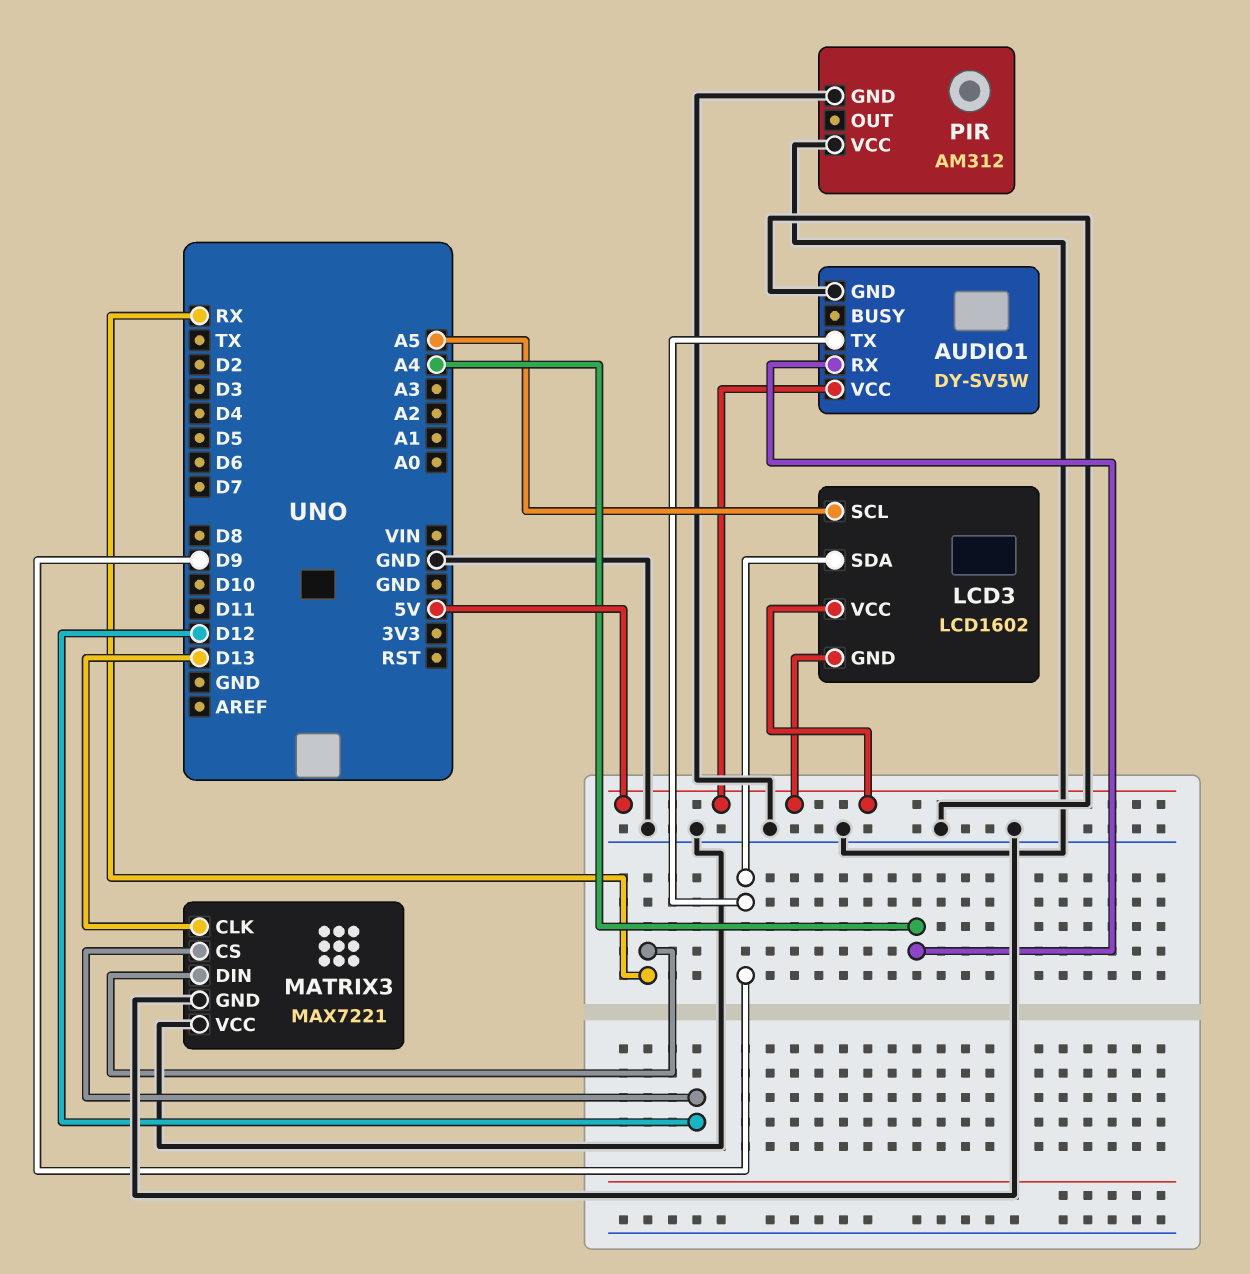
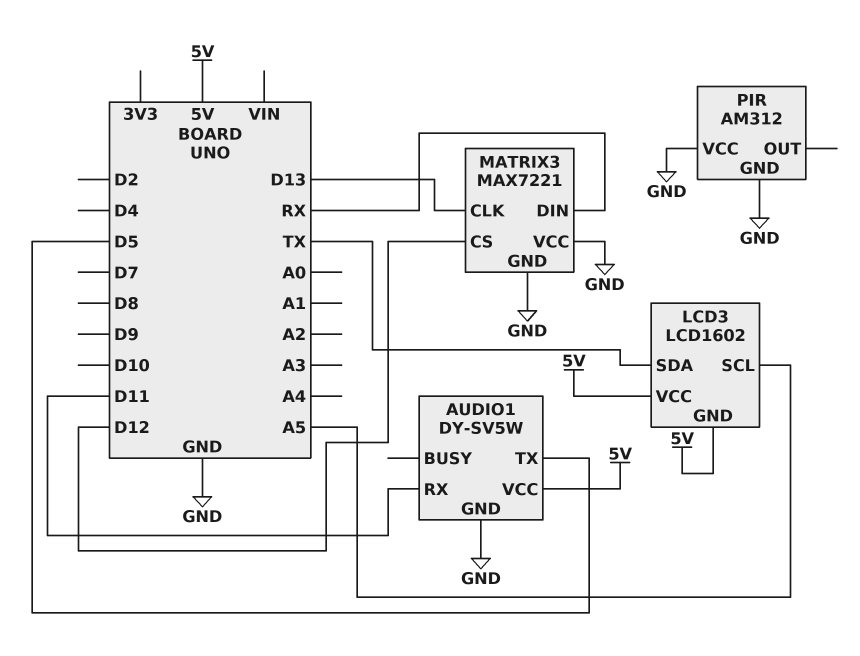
AUDIO1 pin RX: A4 -> D11
AUDIO1 pin TX: D9 -> D5
LCD3 pin SDA: D9 -> TX

